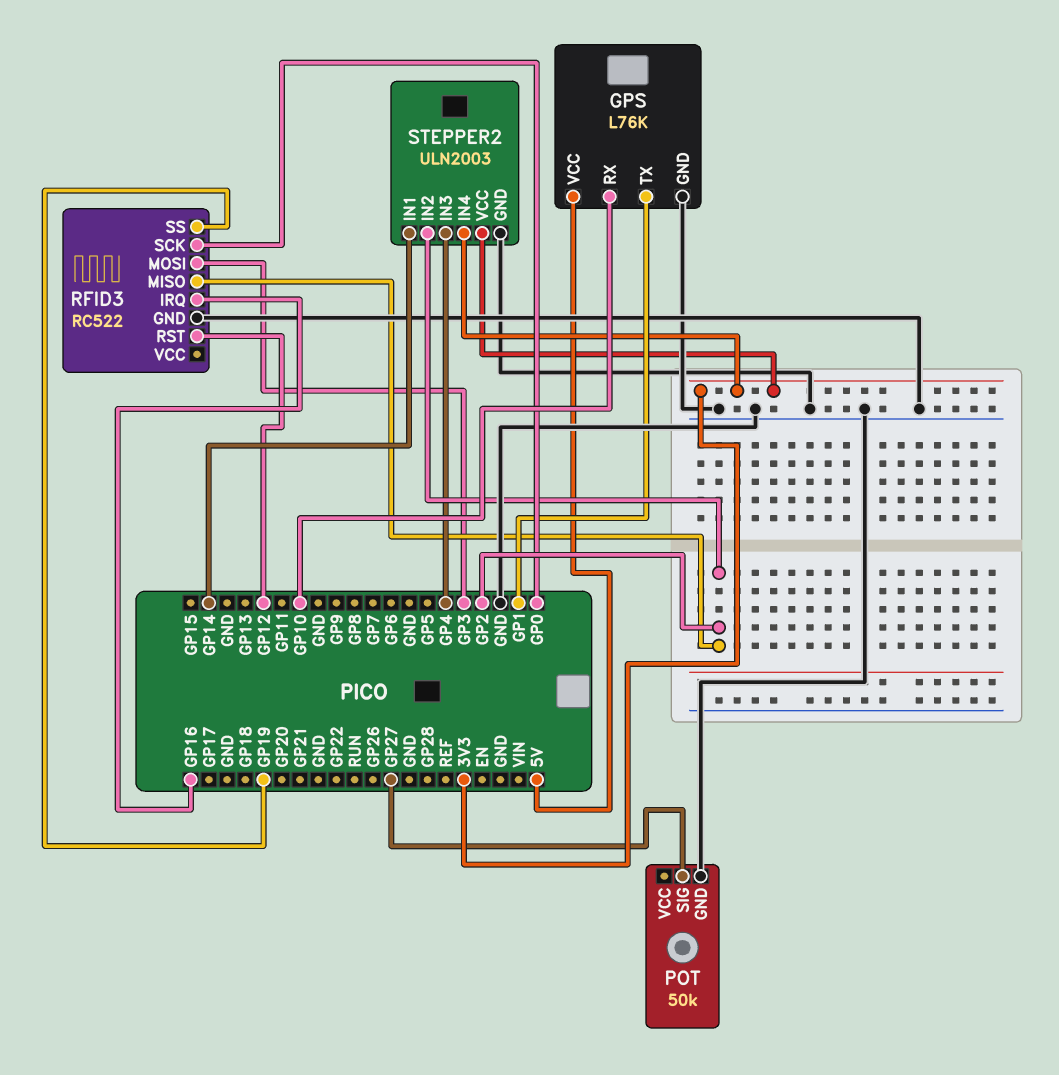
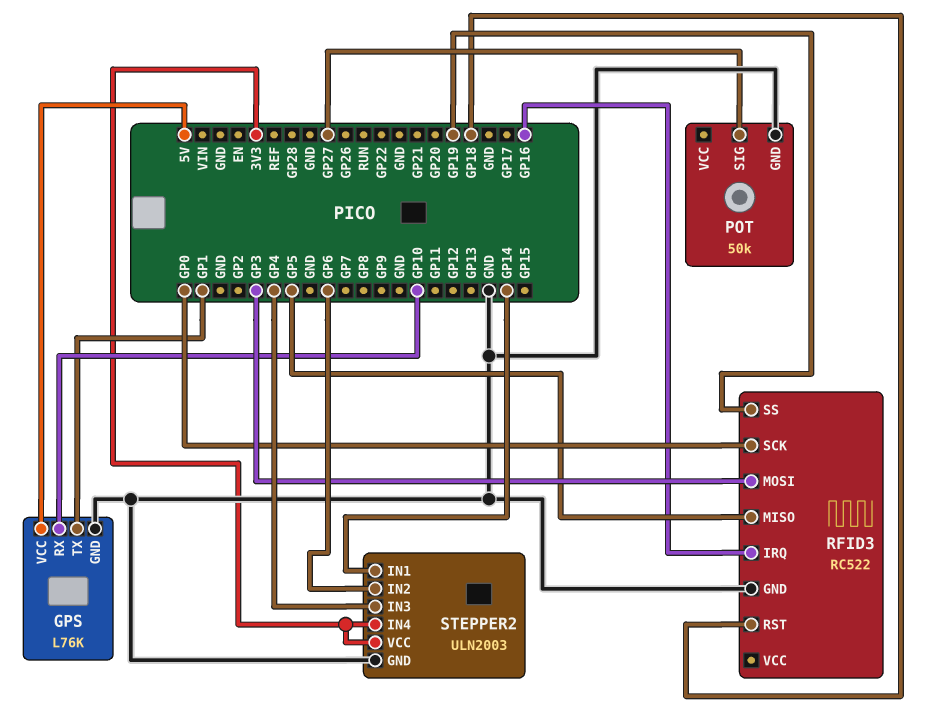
RFID3 pin MISO: GP2 -> GP5
RFID3 pin RST: GP12 -> GP18
STEPPER2 pin IN2: GP2 -> GP6

